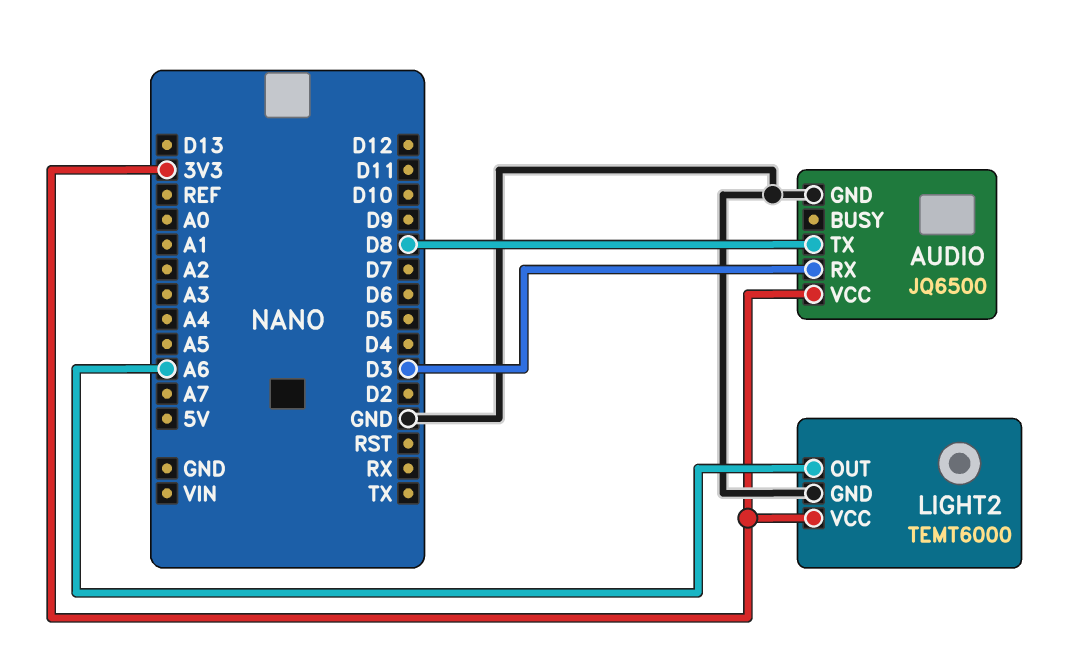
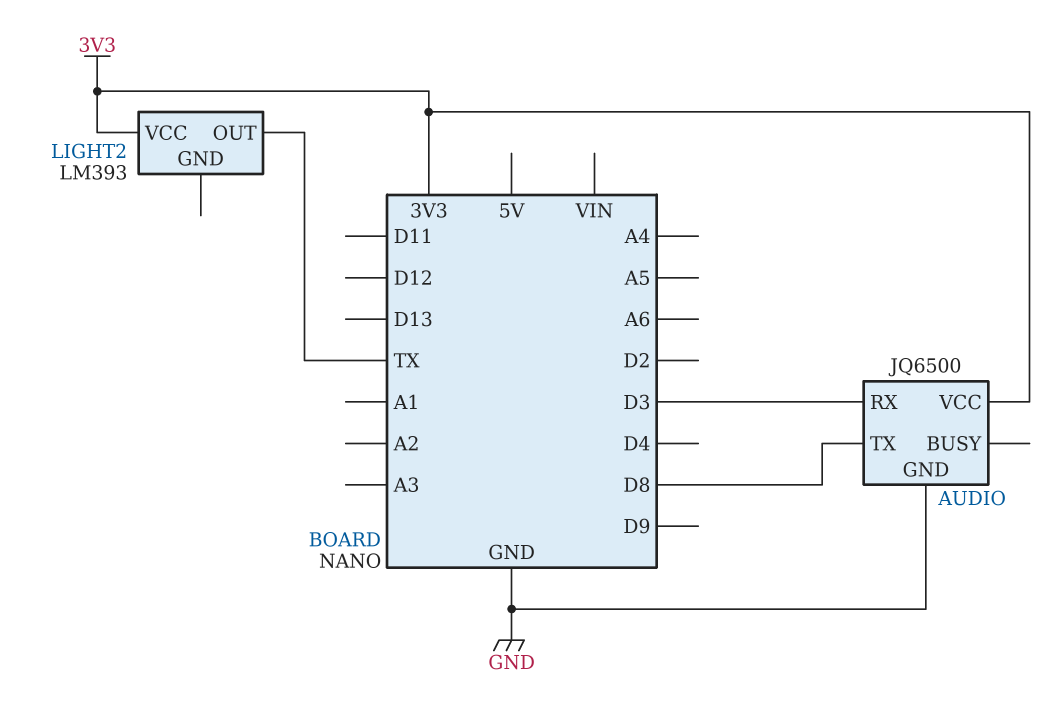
LIGHT2: TEMT6000 -> LM393
LIGHT2 pin GND: GND -> none
LIGHT2 pin OUT: A6 -> TX

